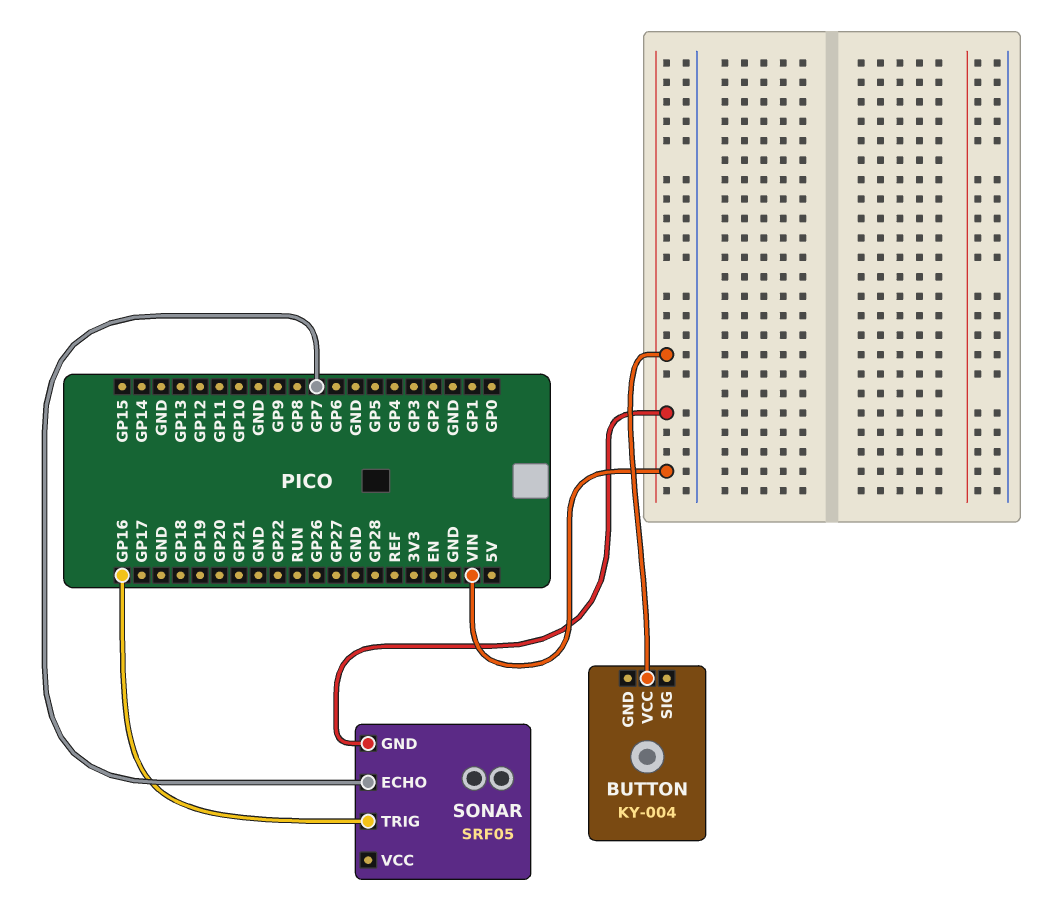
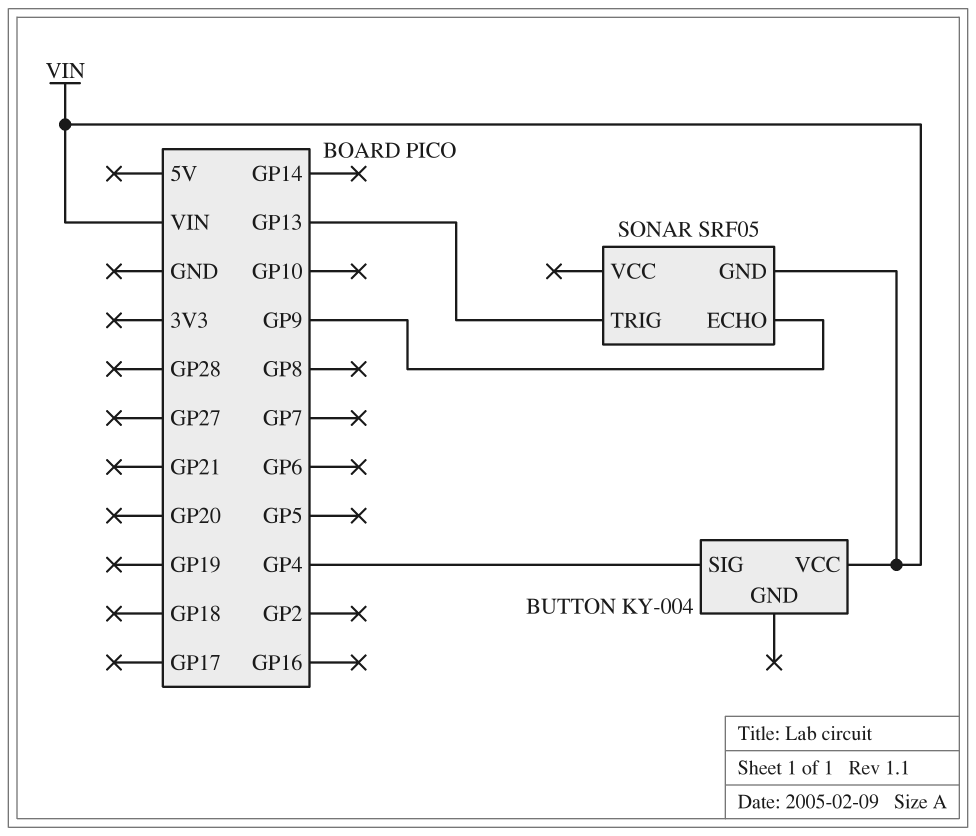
BUTTON pin SIG: none -> GP4
SONAR pin ECHO: GP7 -> GP9
SONAR pin TRIG: GP16 -> GP13

